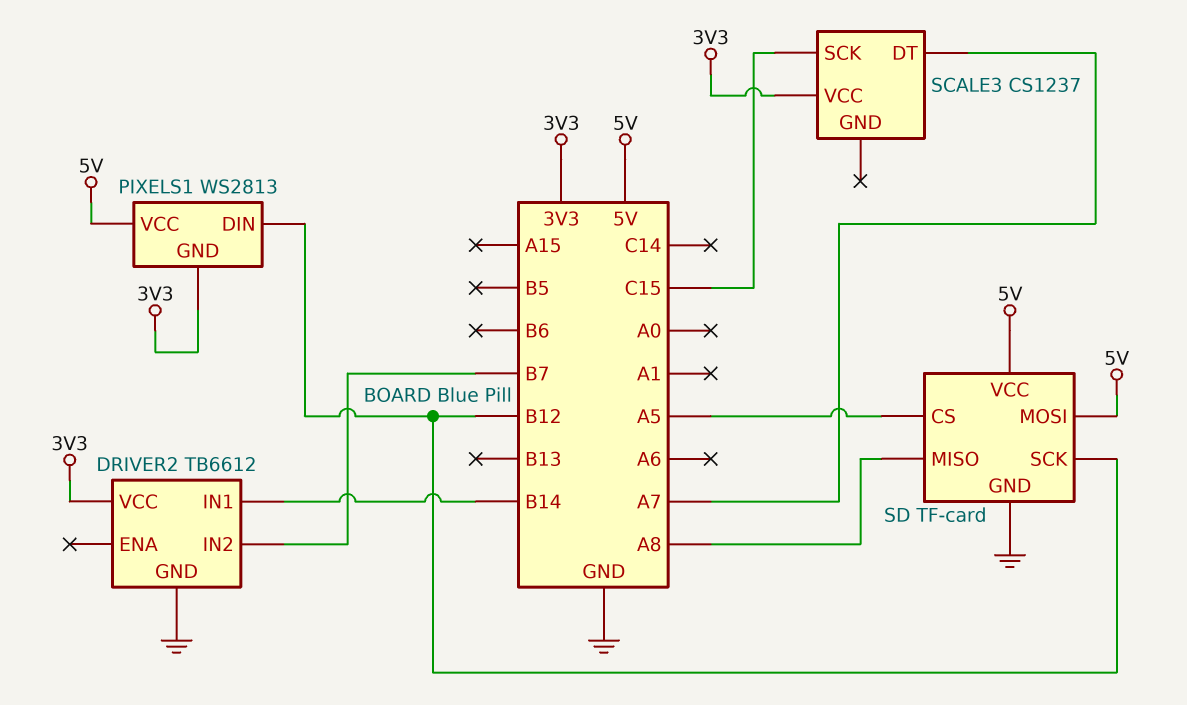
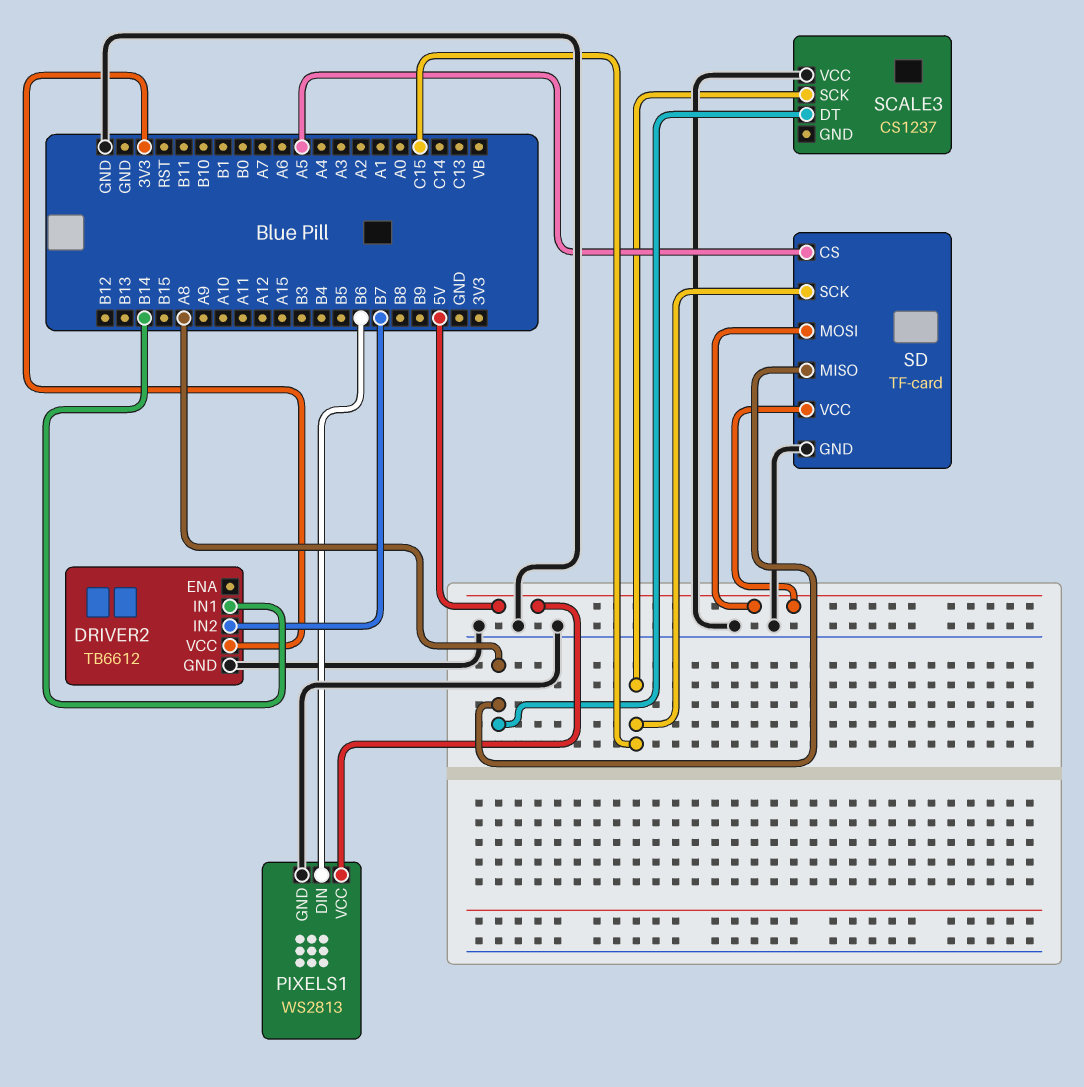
PIXELS1 pin DIN: B12 -> B6
PIXELS1 pin GND: 3V3 -> GND
SCALE3 pin DT: A7 -> A8
SCALE3 pin VCC: 3V3 -> GND
SD pin SCK: B12 -> C15

